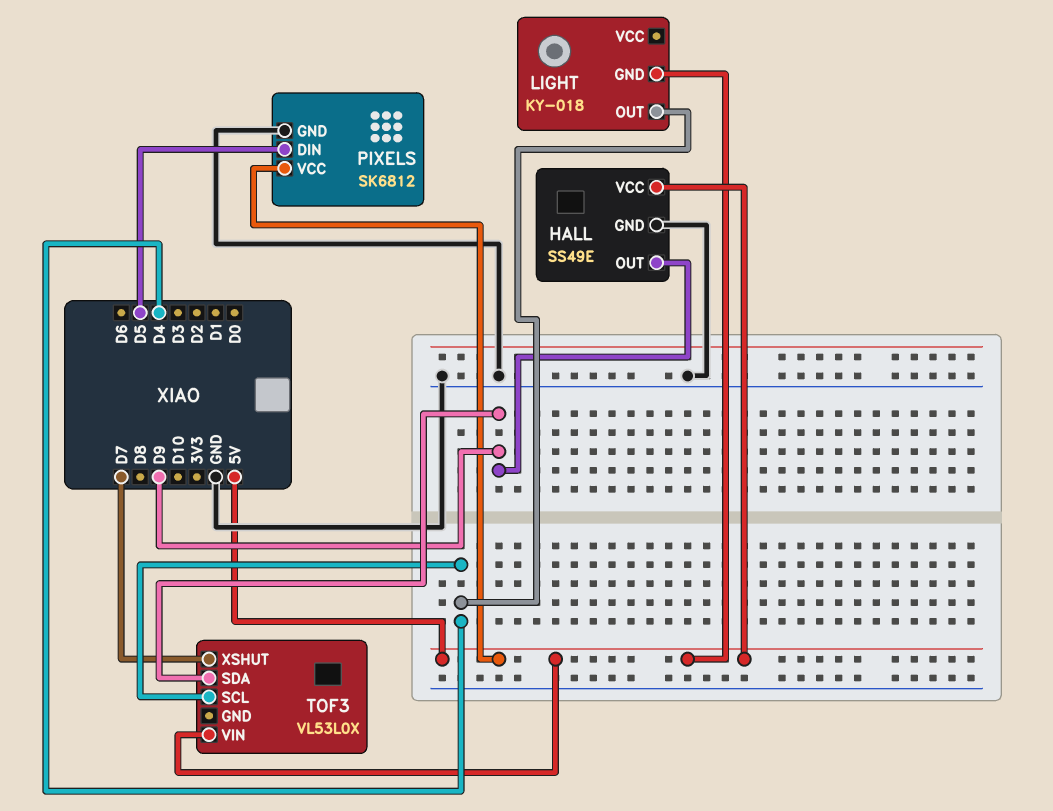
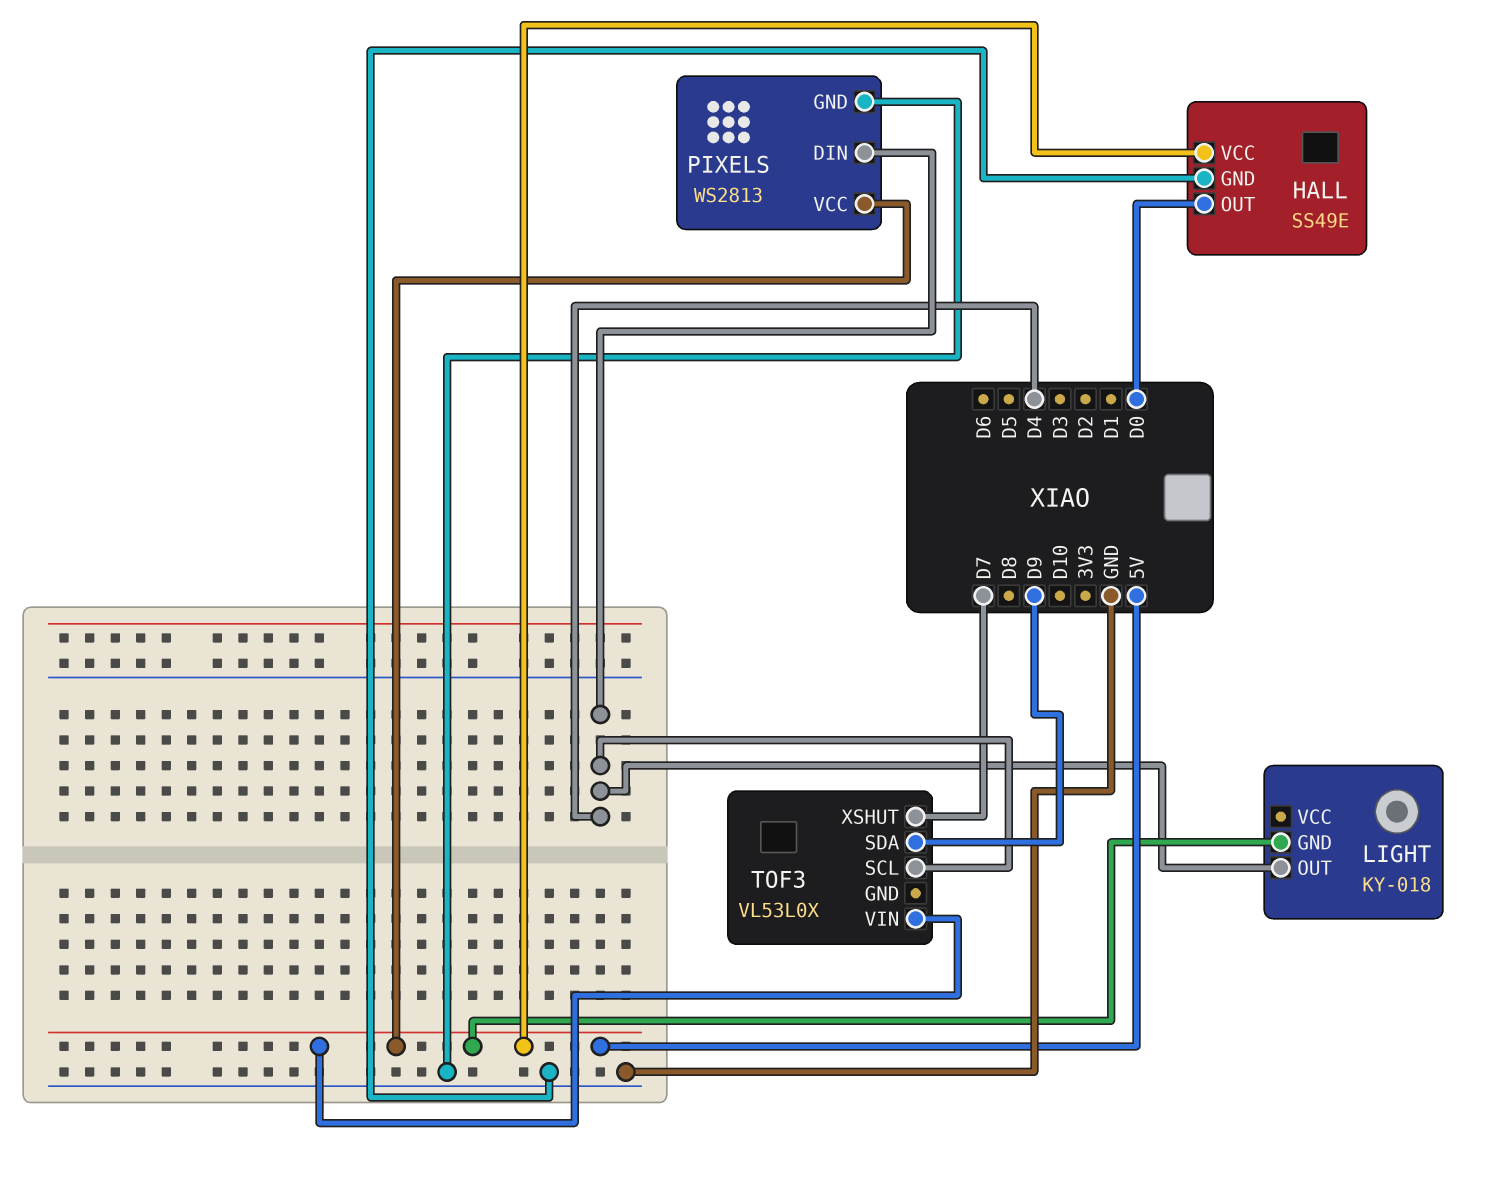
HALL pin OUT: D9 -> D0
PIXELS: SK6812 -> WS2813
PIXELS pin DIN: D5 -> D4

